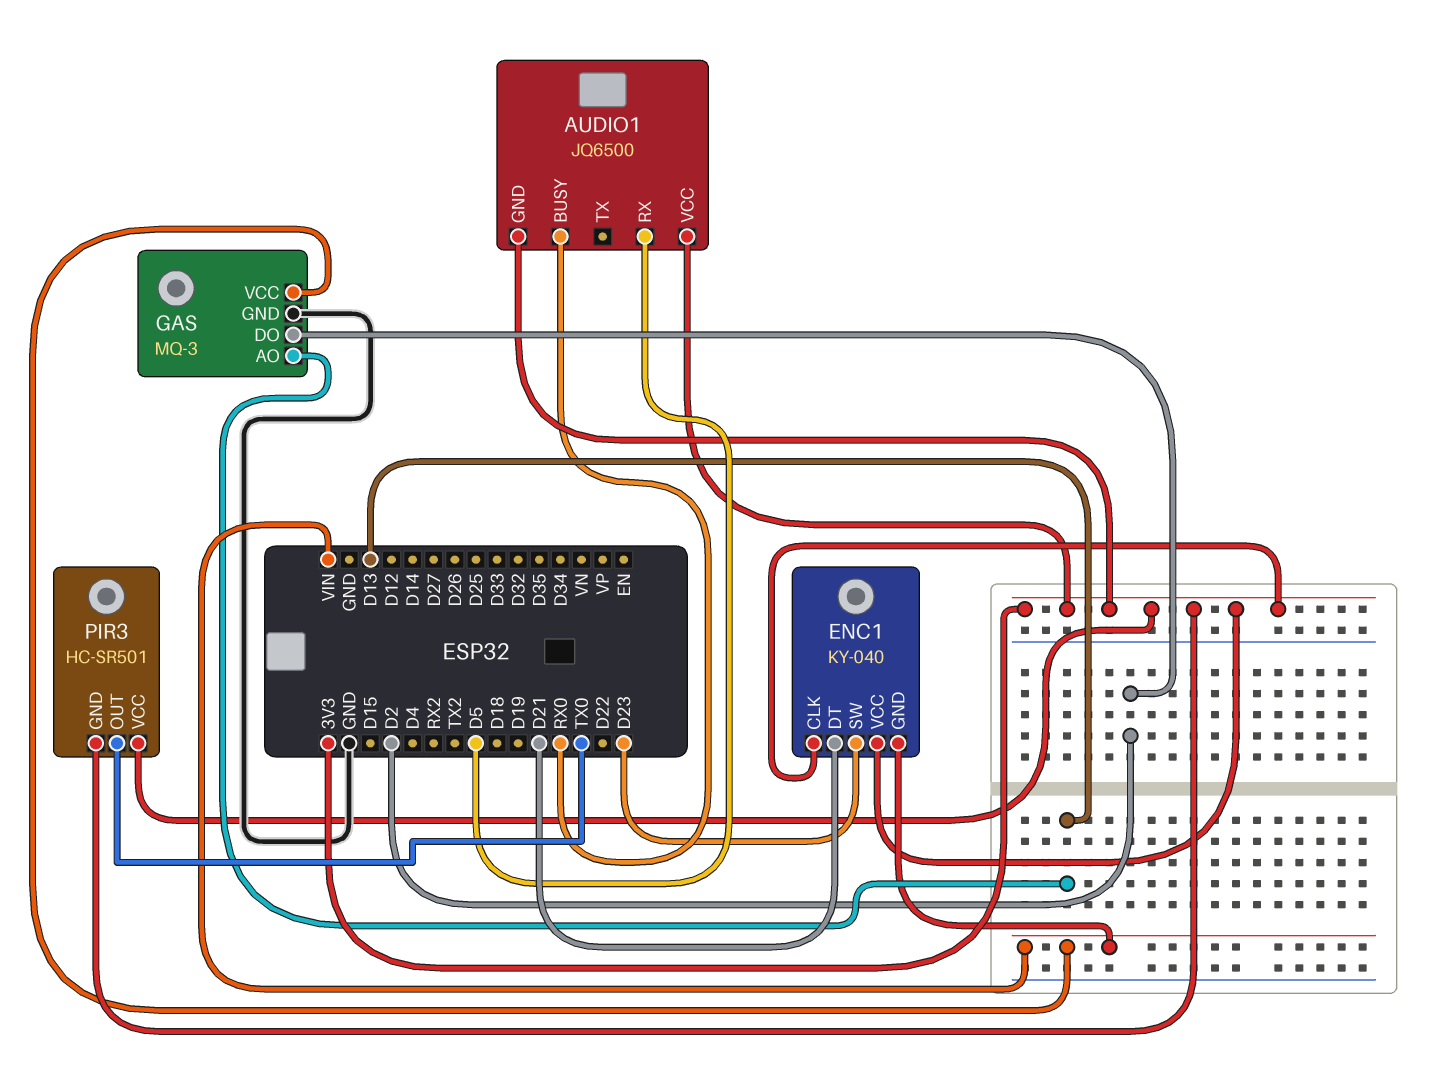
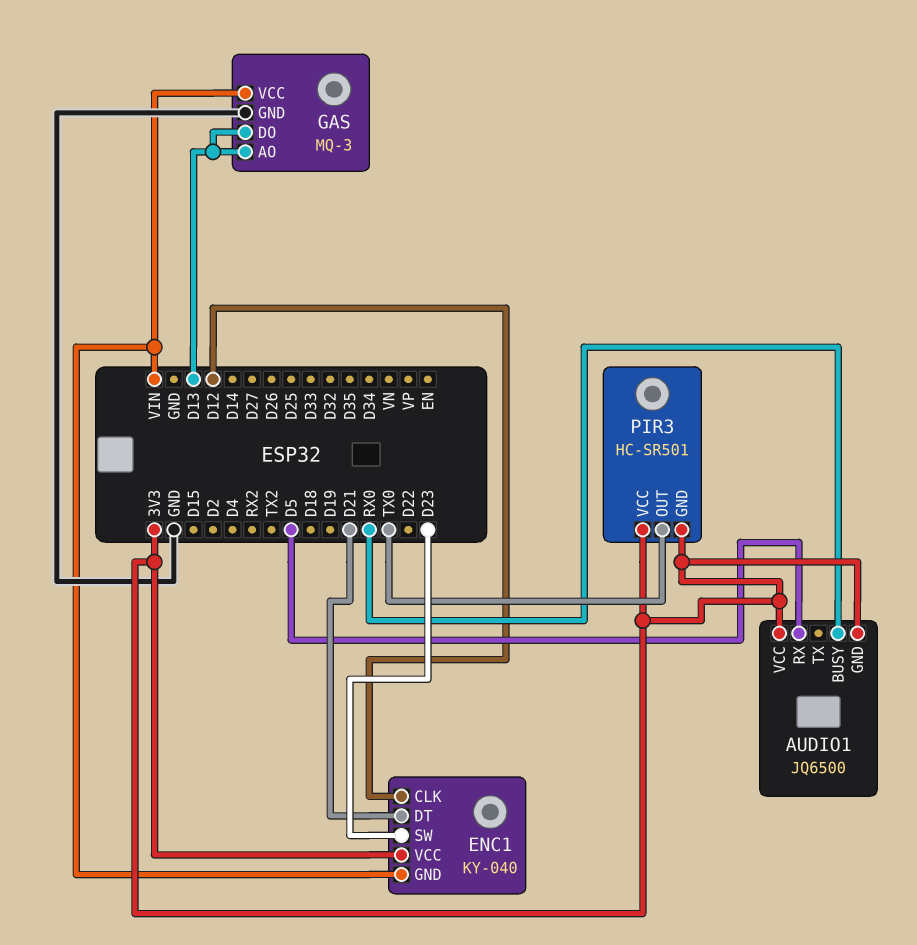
ENC1 pin CLK: 3V3 -> D12
GAS pin DO: D2 -> D13

